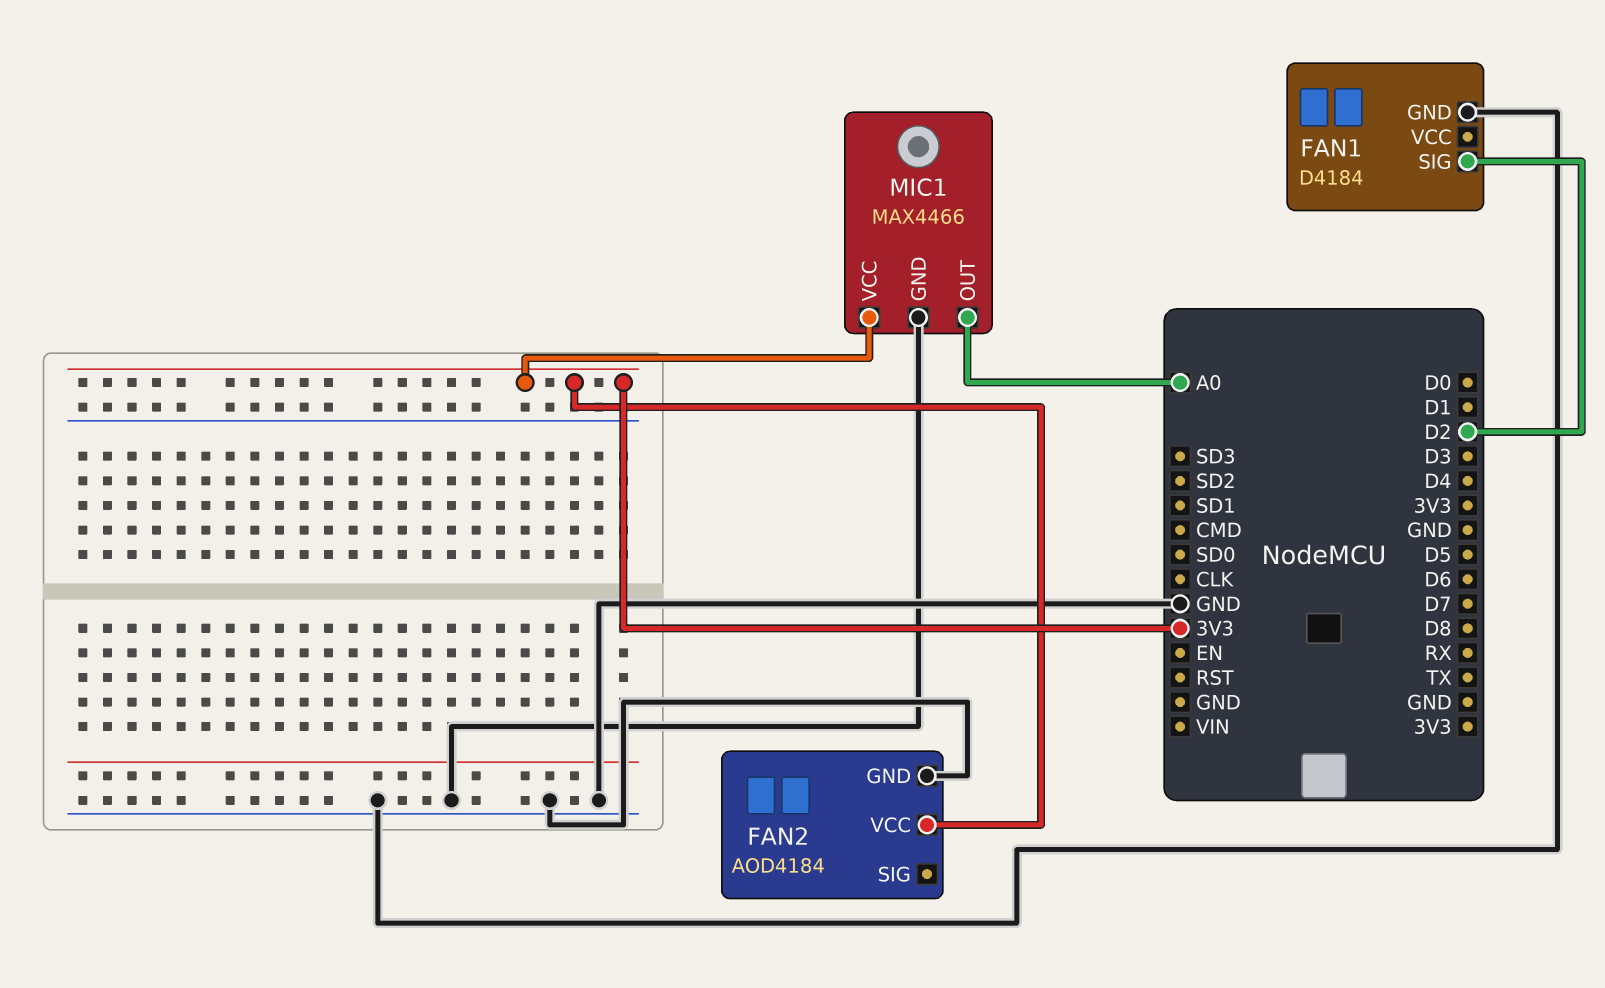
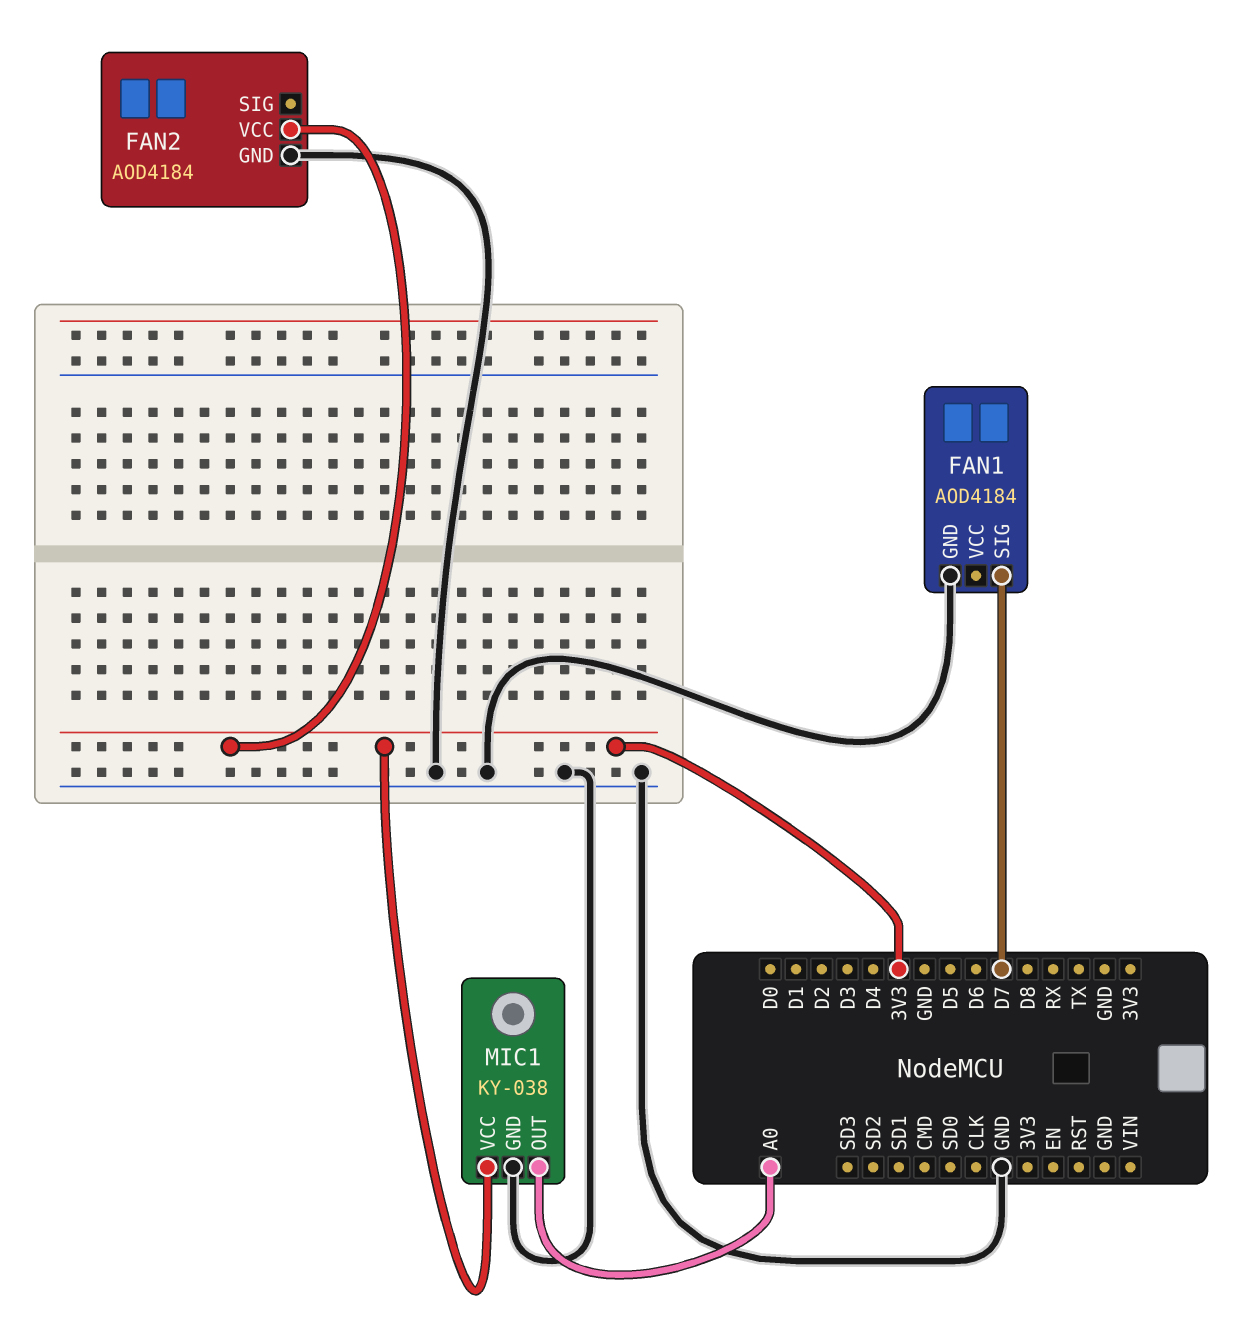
FAN1: D4184 -> AOD4184
FAN1 pin SIG: D2 -> D7
MIC1: MAX4466 -> KY-038

